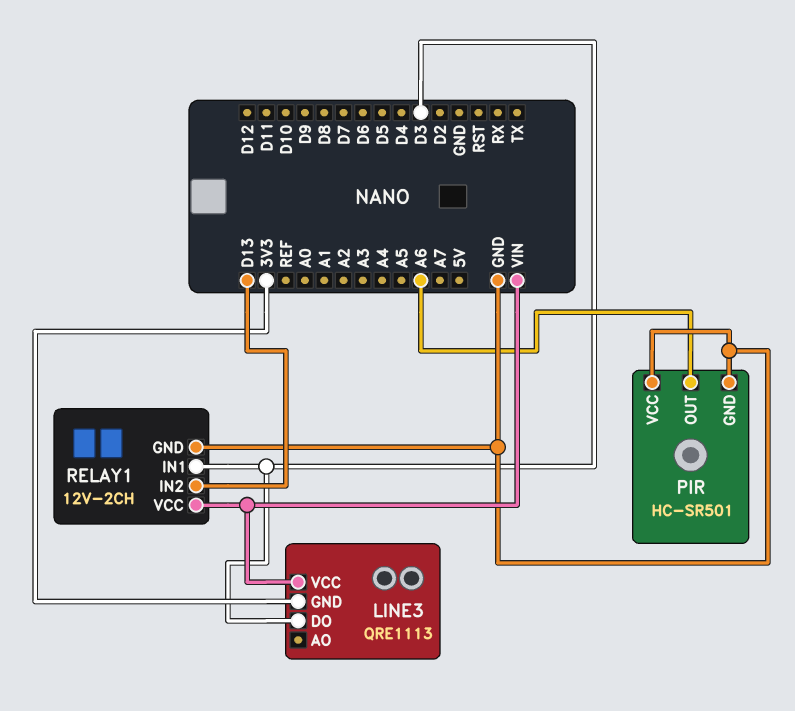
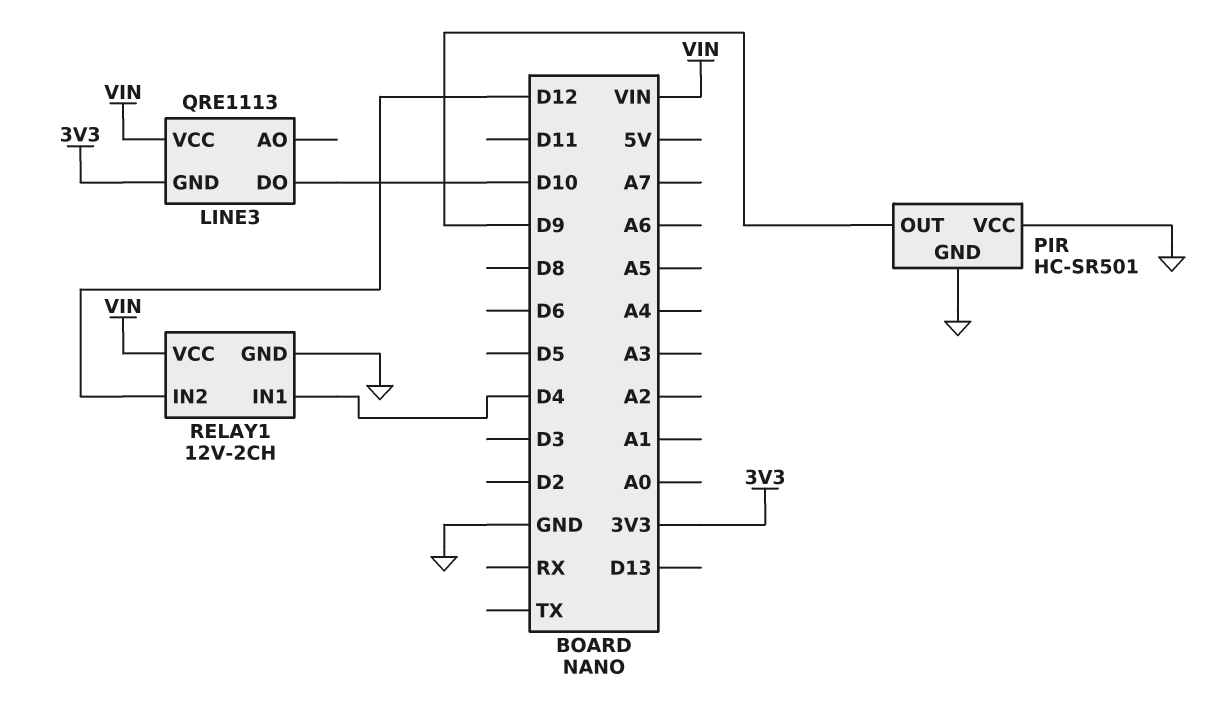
LINE3 pin DO: D3 -> D10
PIR pin OUT: A6 -> D9
RELAY1 pin IN1: D3 -> D4
RELAY1 pin IN2: D13 -> D12

